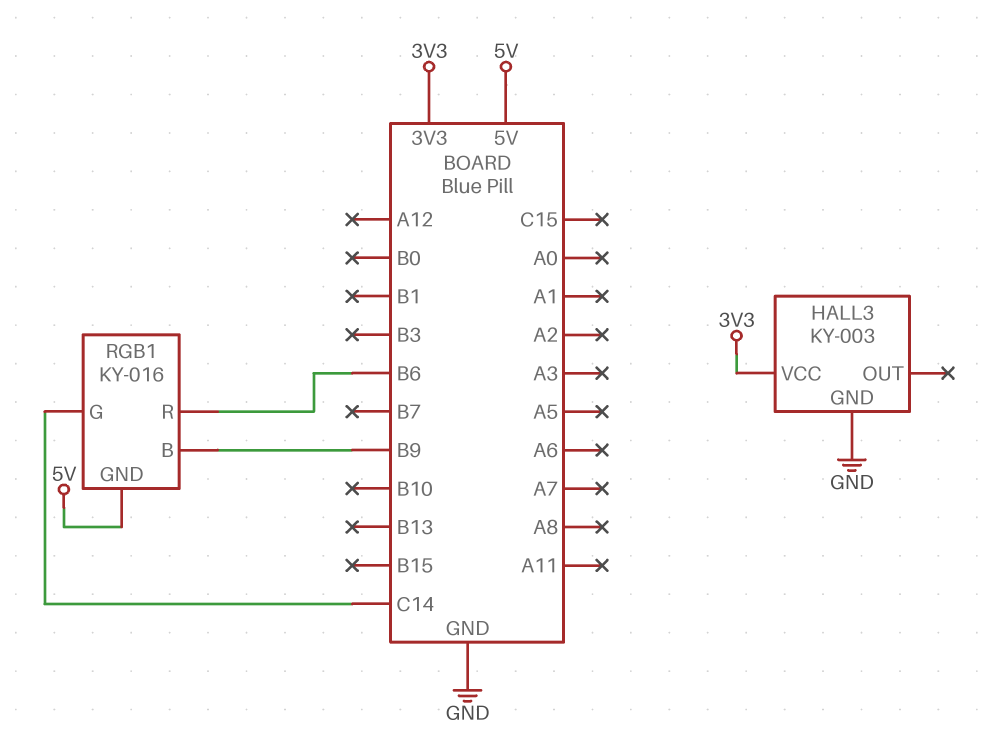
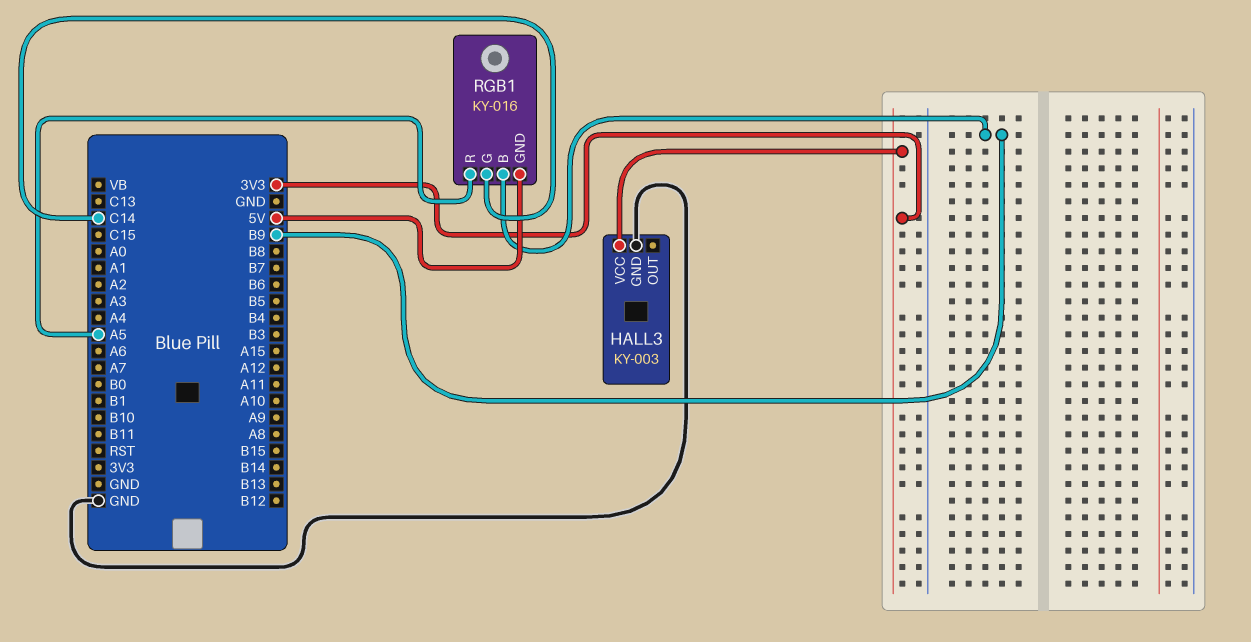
RGB1 pin R: B6 -> A5

